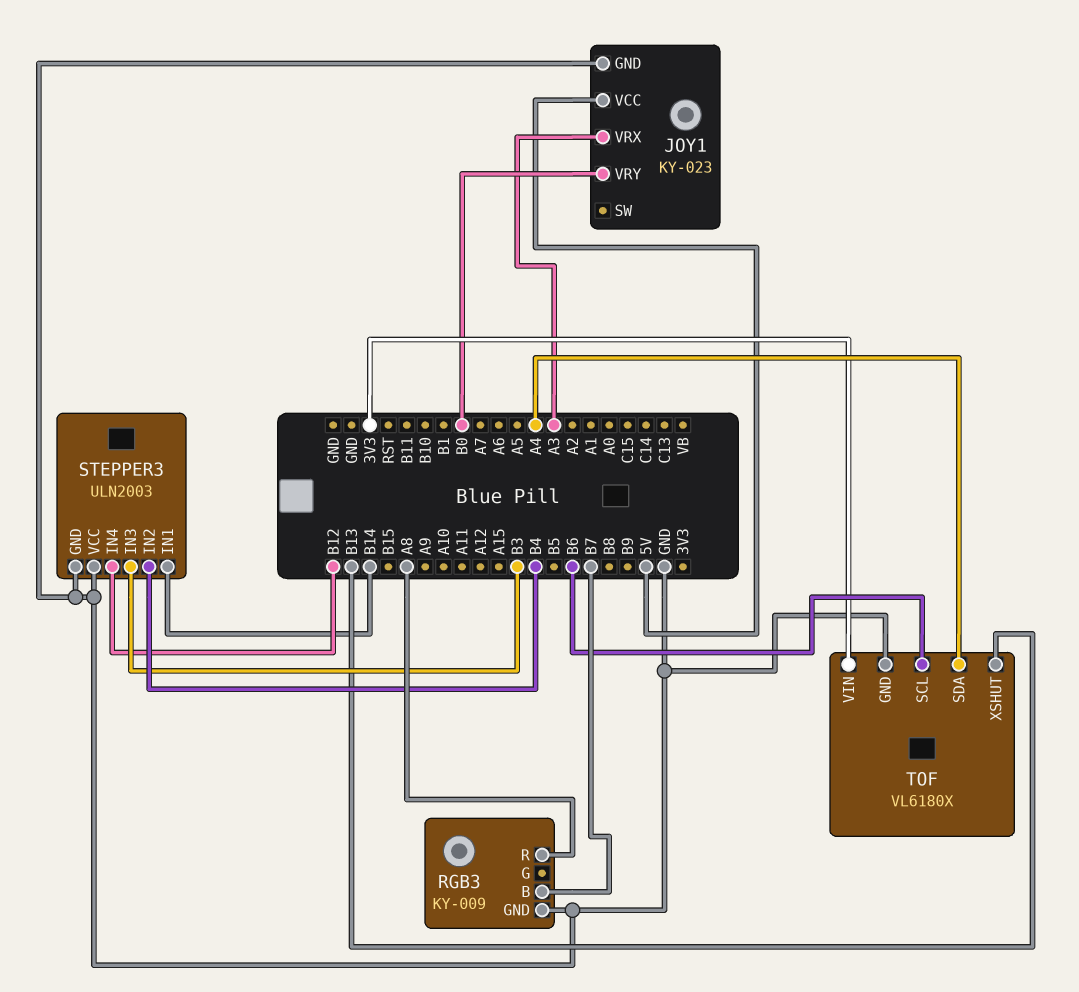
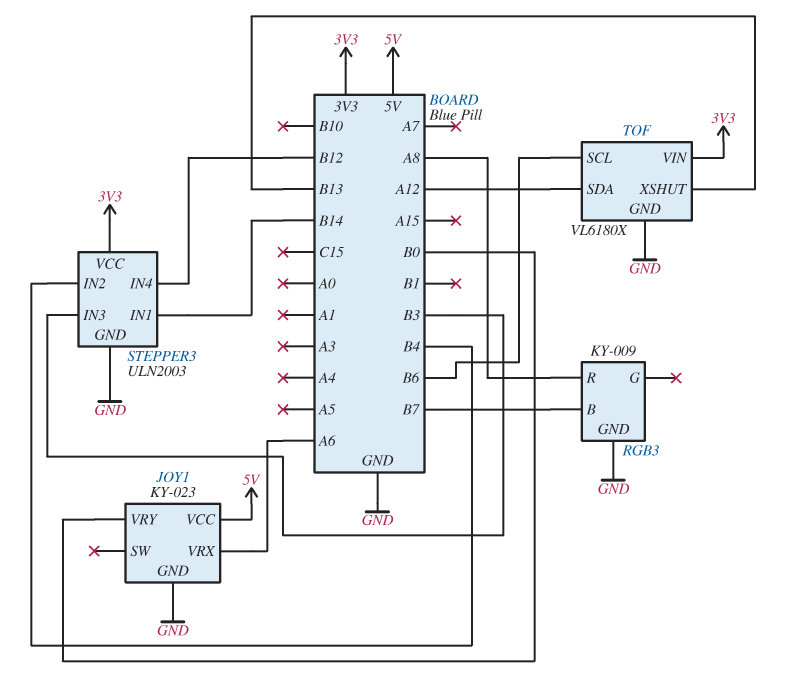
JOY1 pin VRX: A3 -> A6
STEPPER3 pin VCC: GND -> 3V3
TOF pin SDA: A4 -> A12

